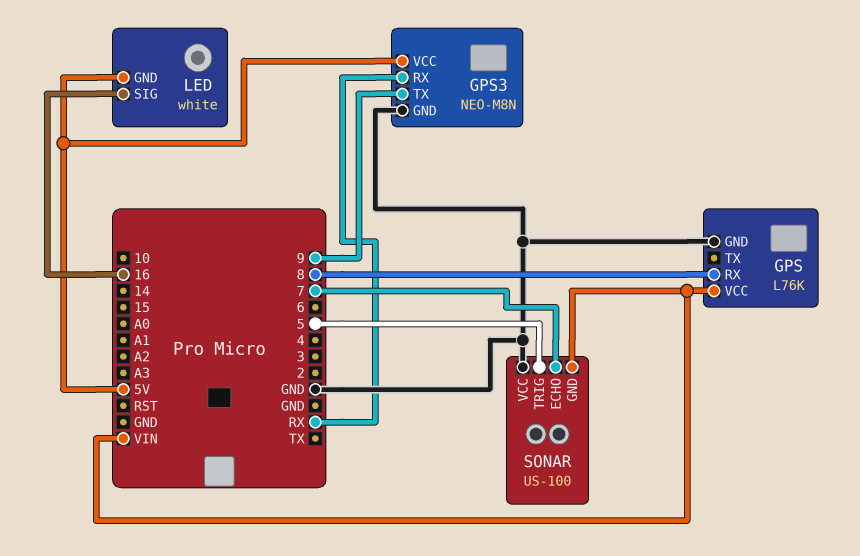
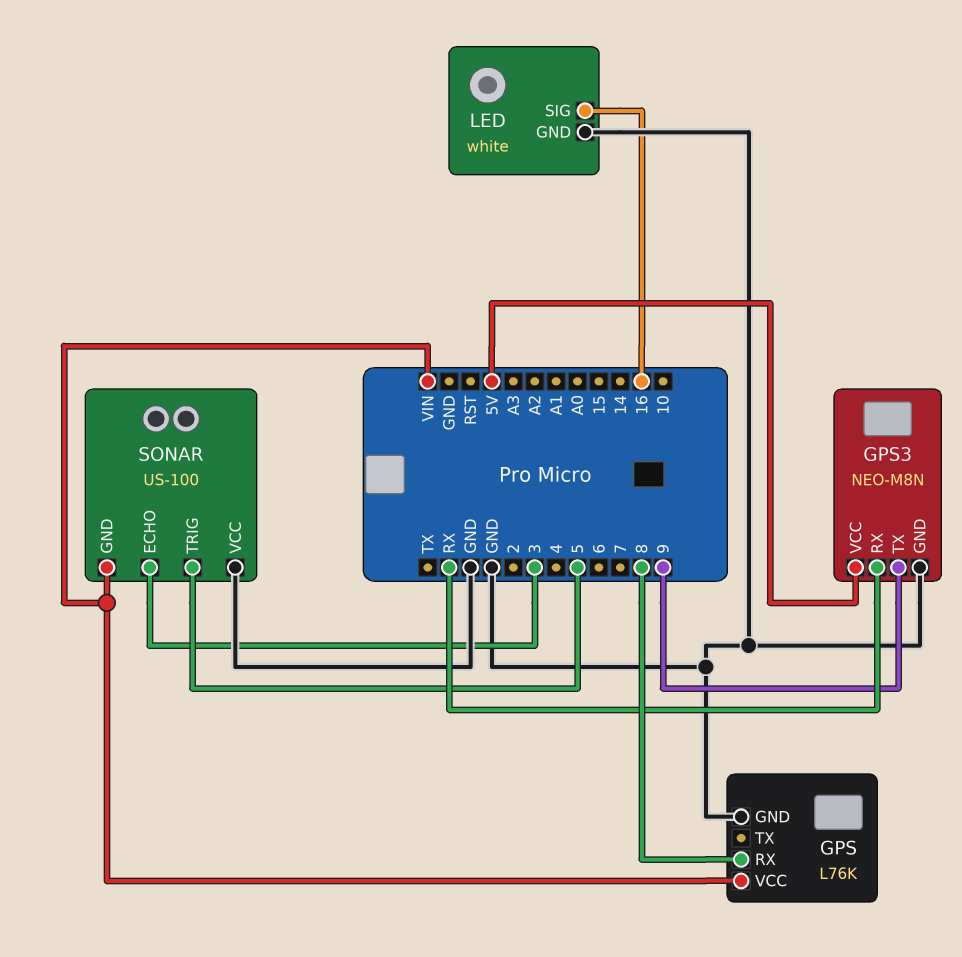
LED pin GND: 5V -> GND
SONAR pin ECHO: 7 -> 3

